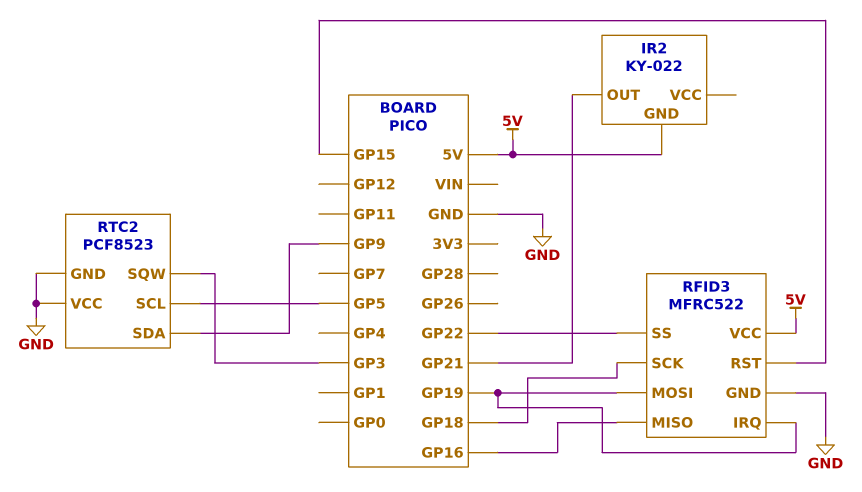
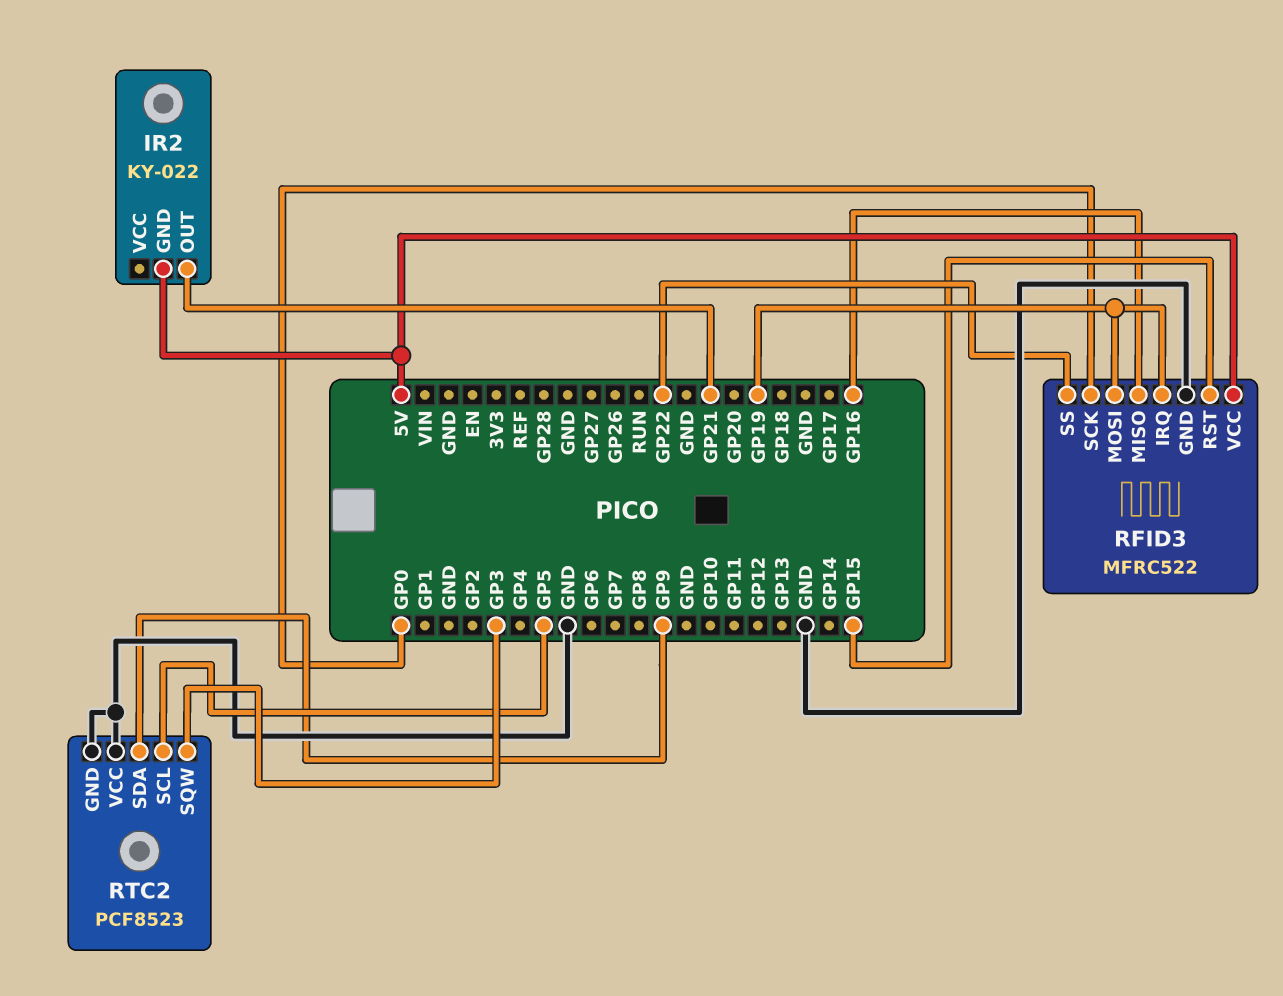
RFID3 pin SCK: GP18 -> GP0

